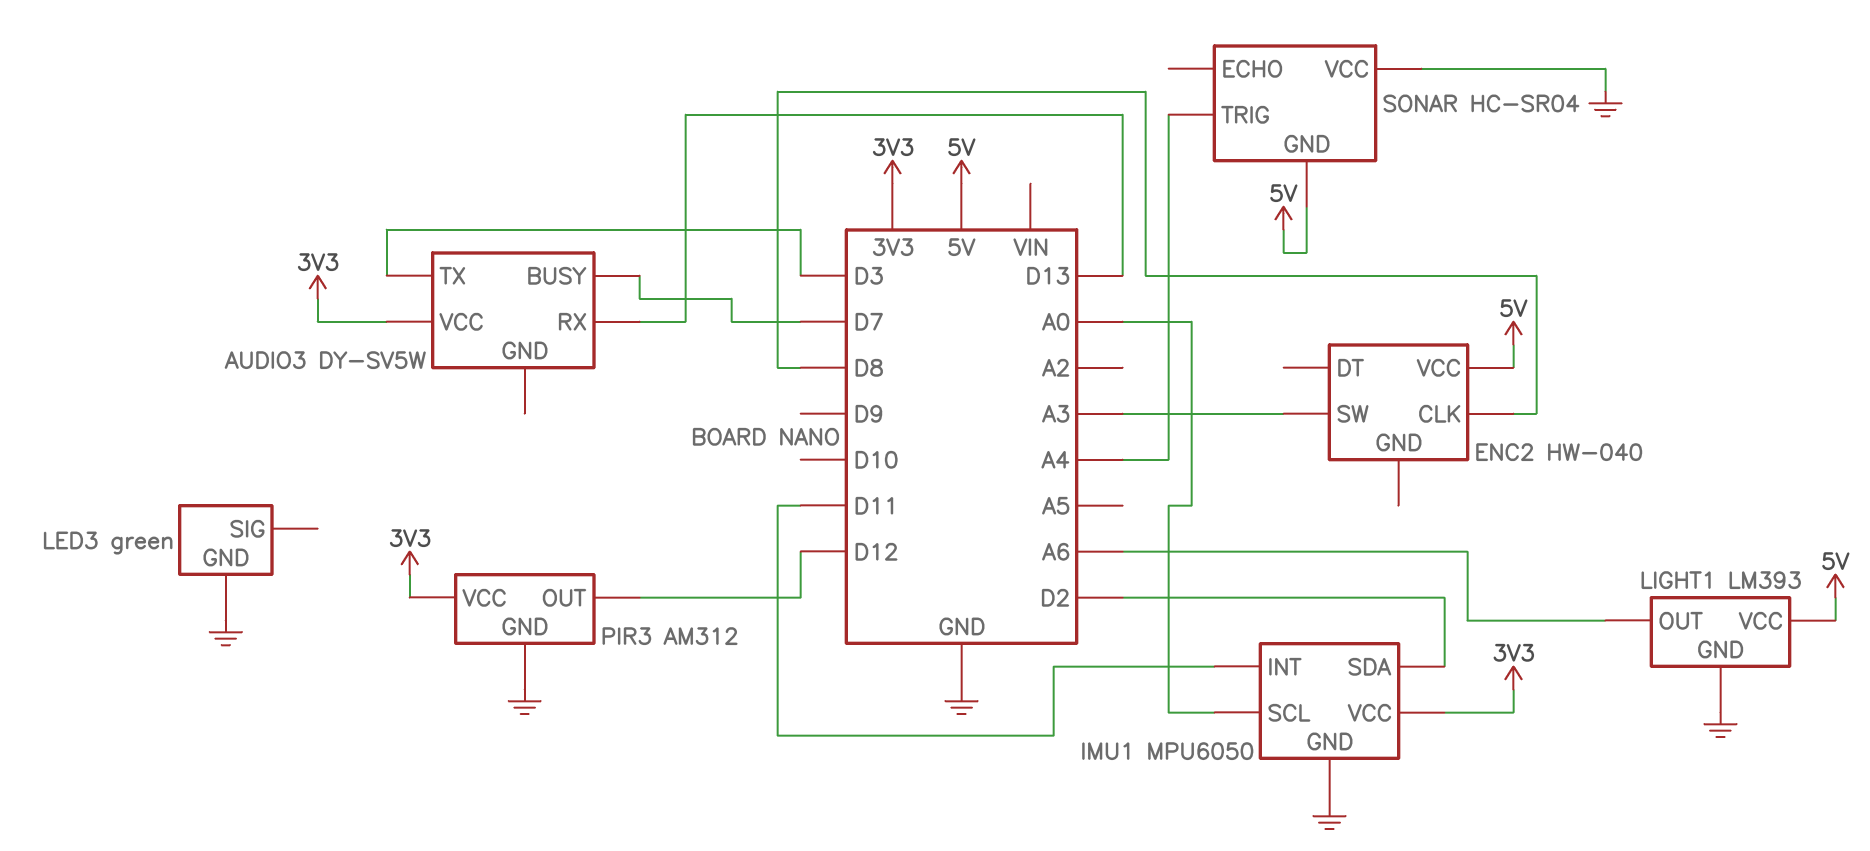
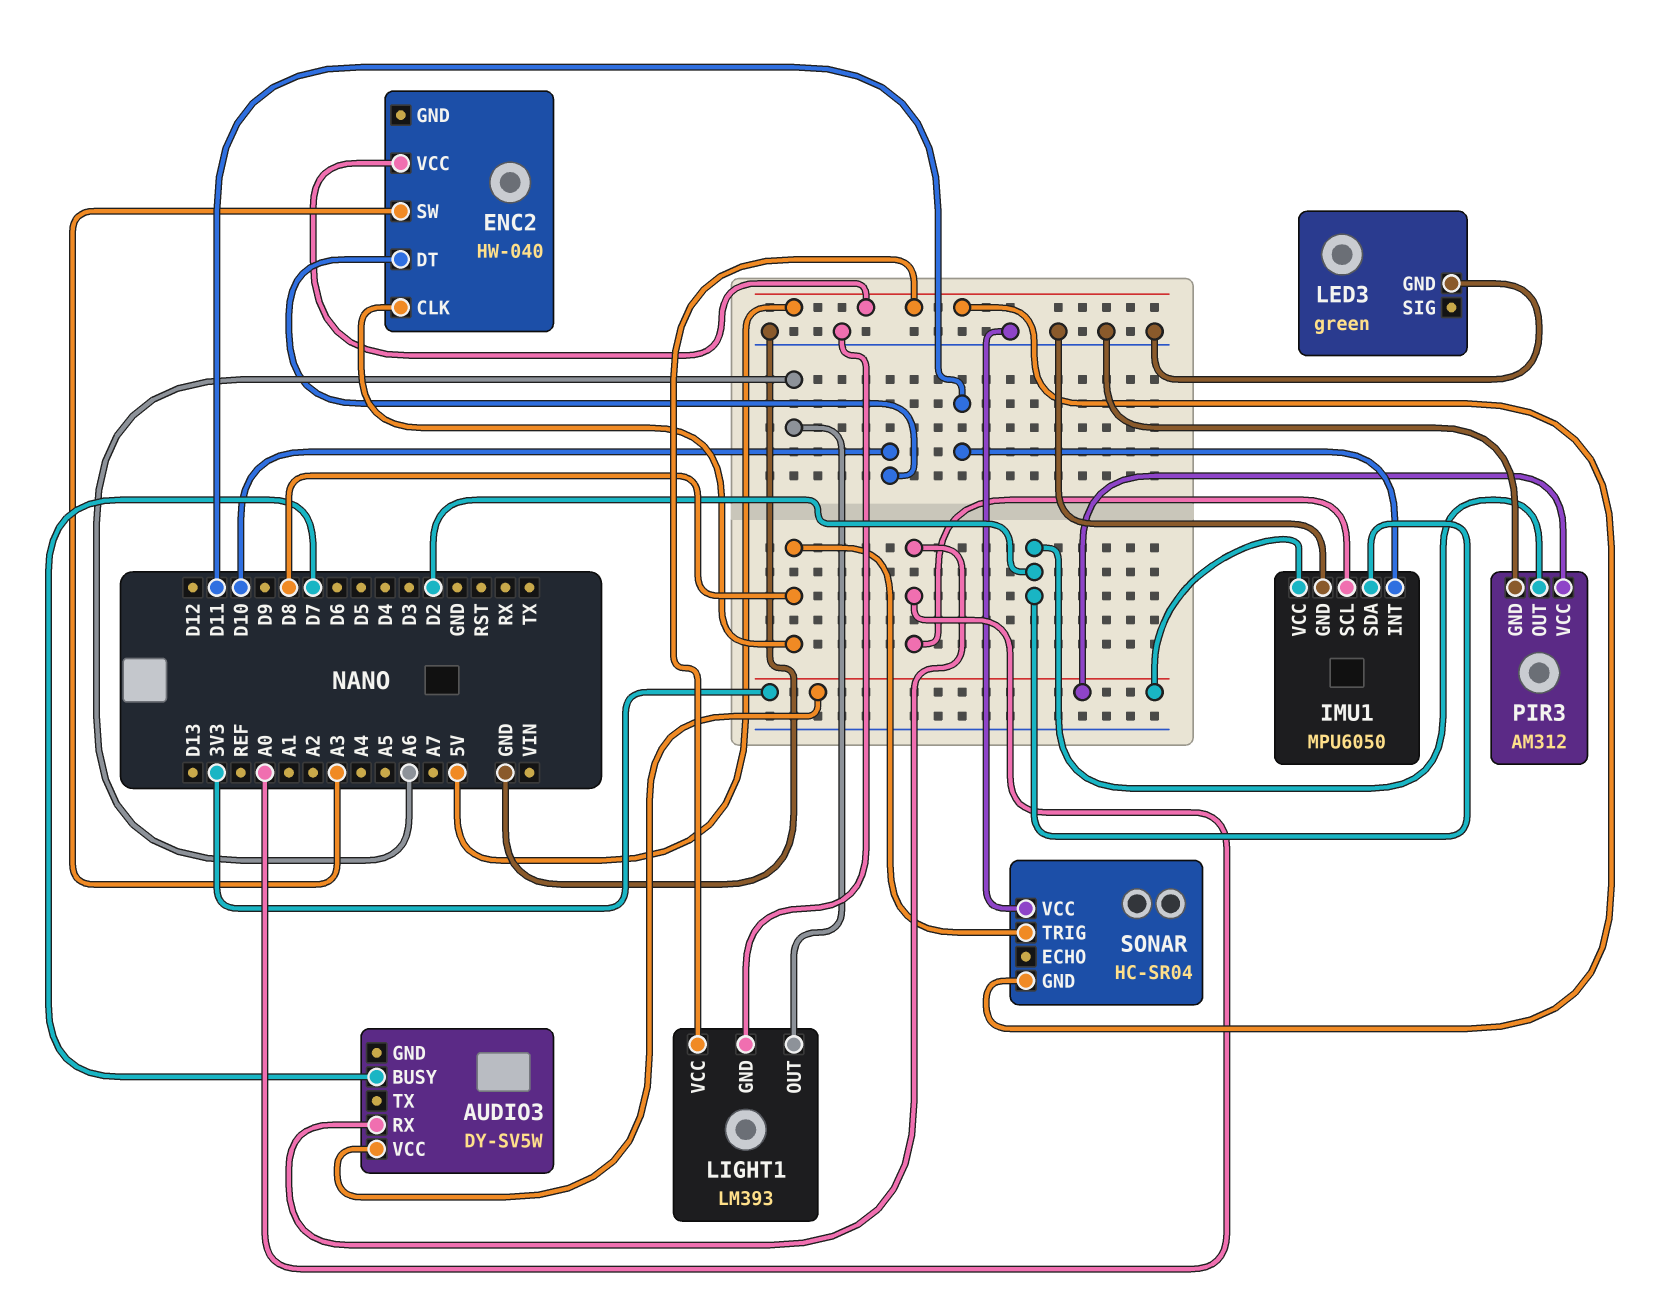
AUDIO3 pin RX: D13 -> A0
AUDIO3 pin TX: D3 -> none
ENC2 pin DT: none -> D10
PIR3 pin OUT: D12 -> D2
SONAR pin TRIG: A4 -> D8

